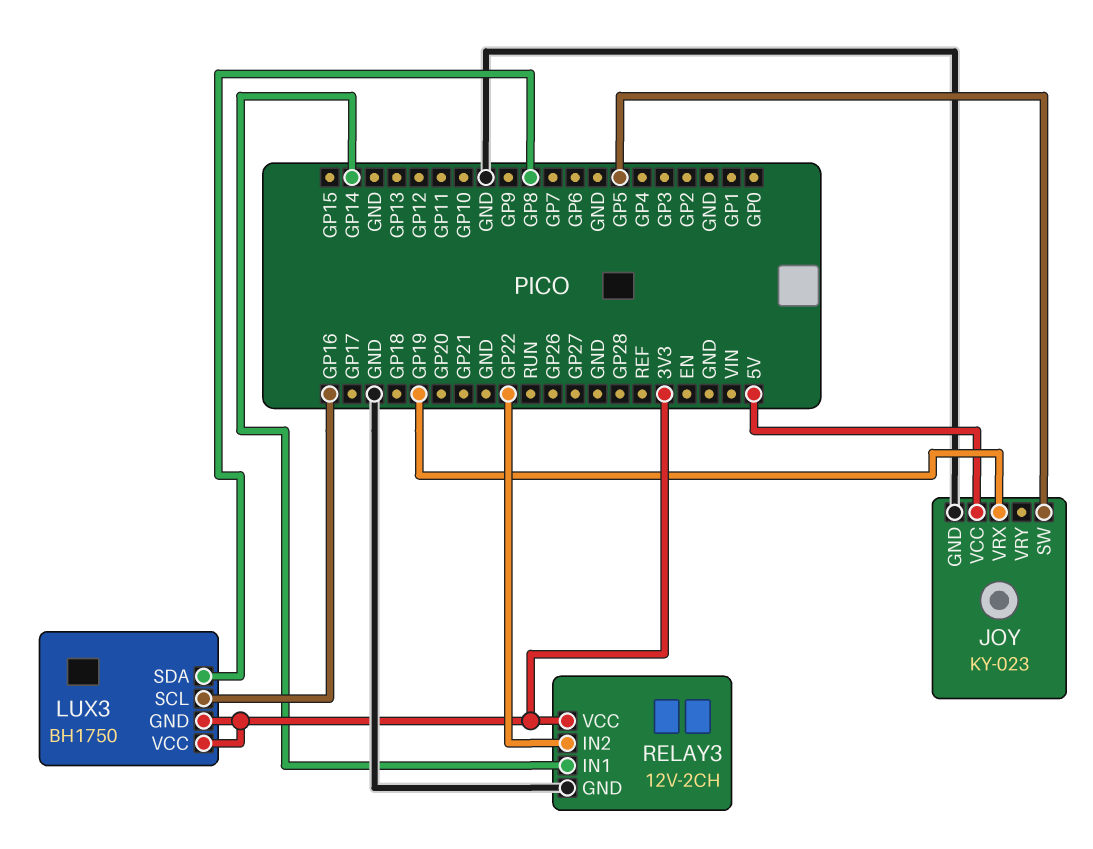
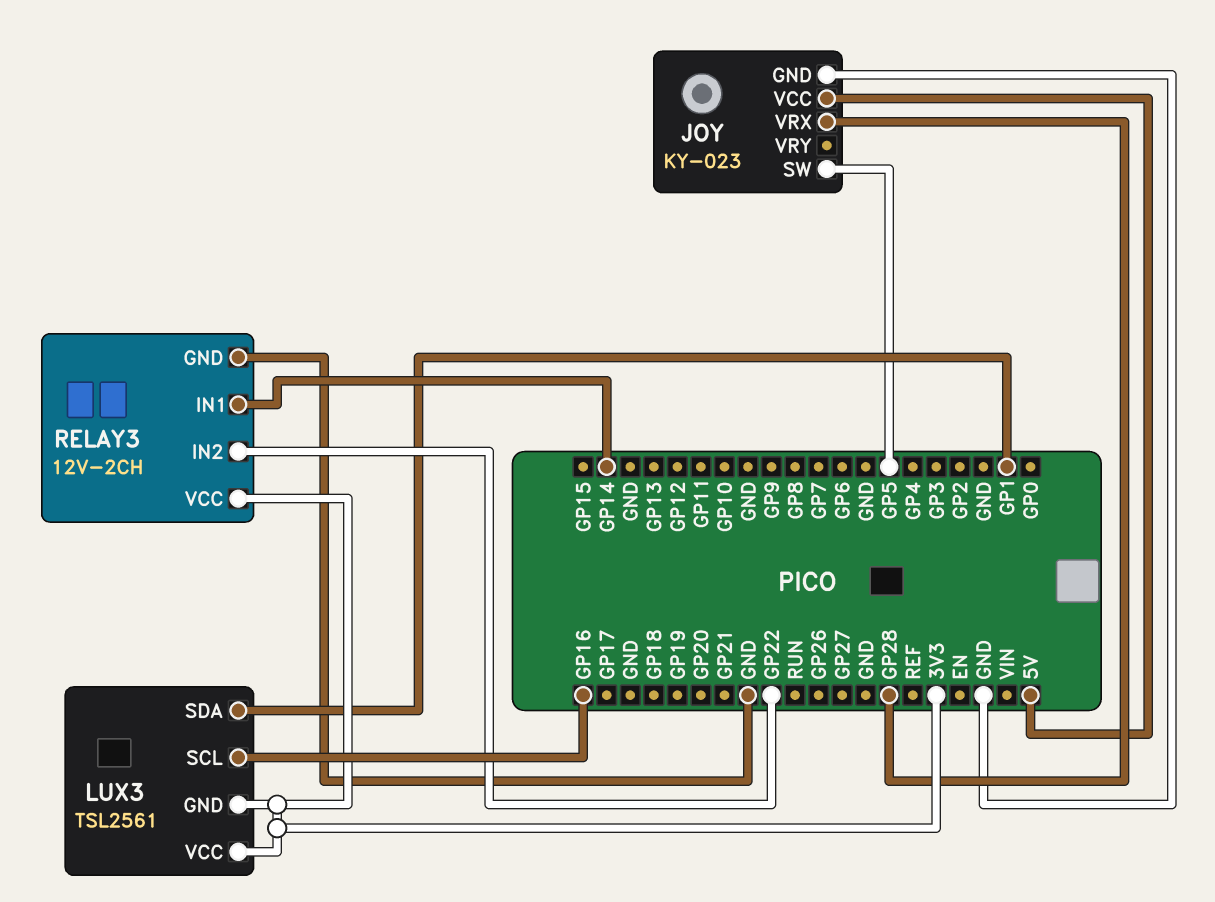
JOY pin VRX: GP19 -> GP28
LUX3: BH1750 -> TSL2561
LUX3 pin SDA: GP8 -> GP1

